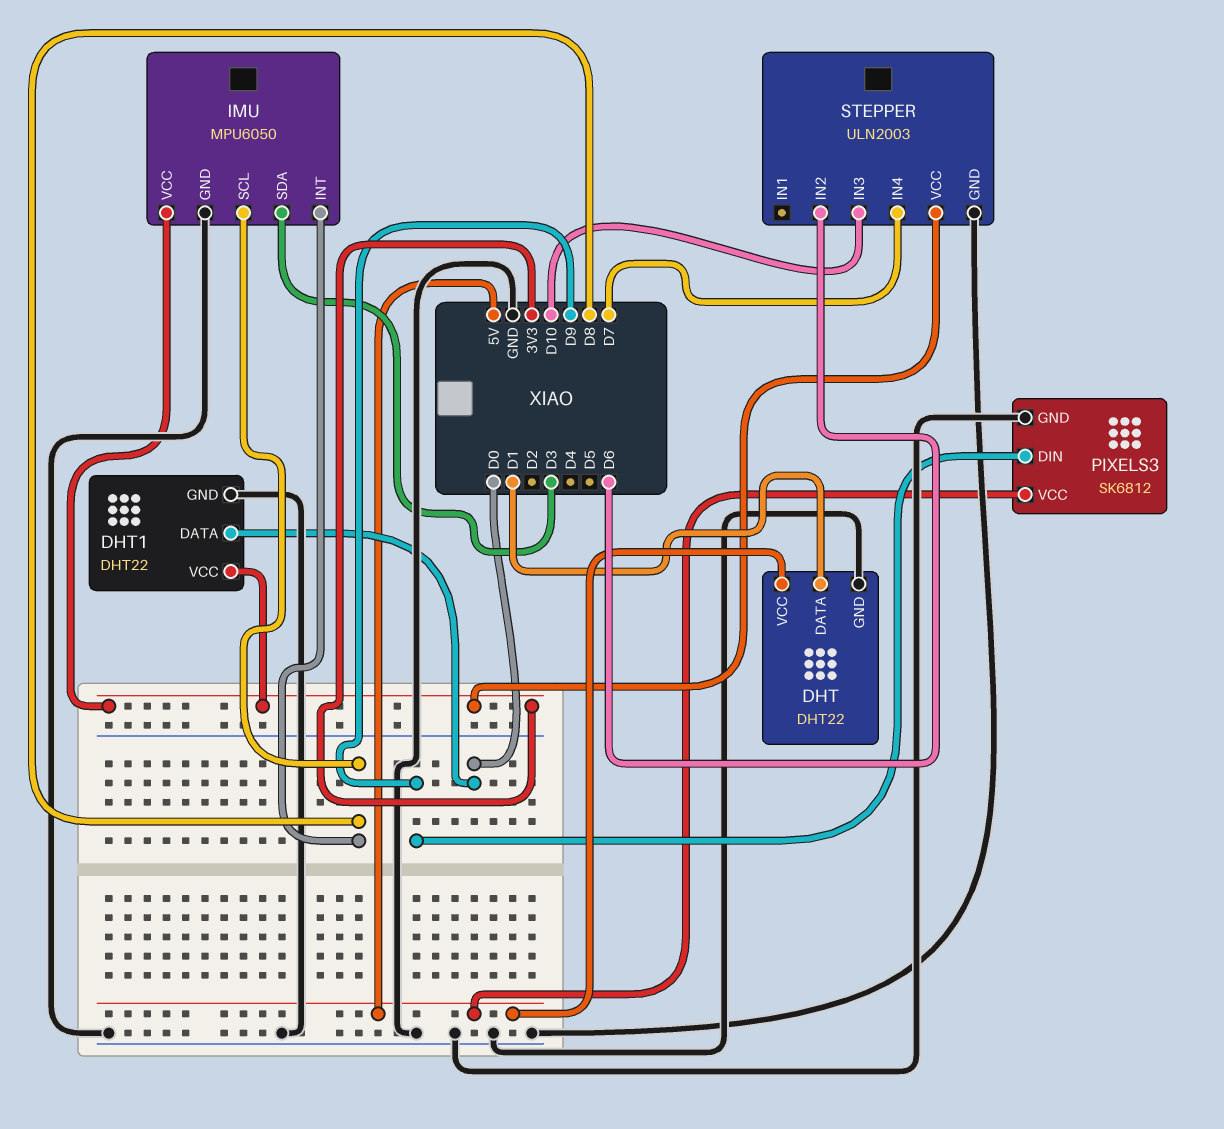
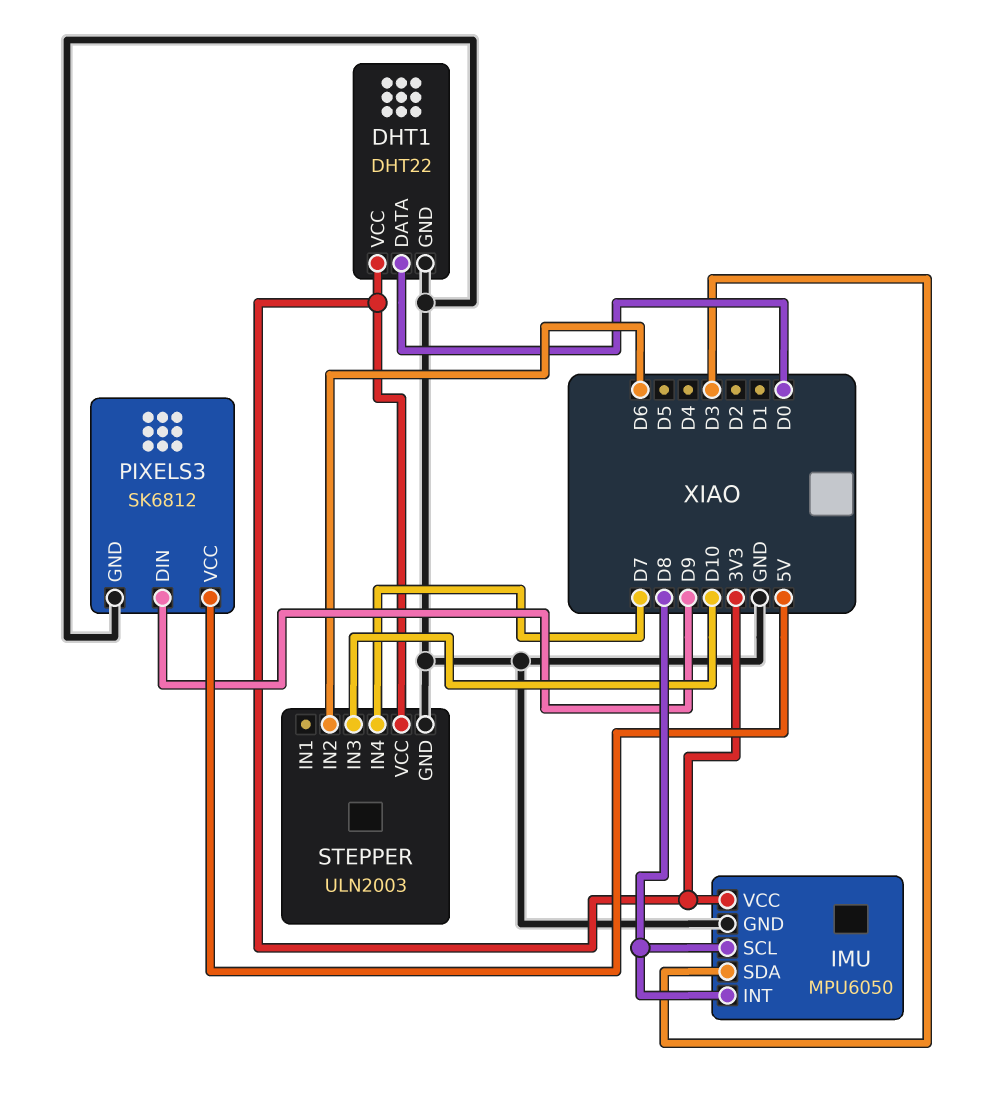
DHT: DHT22 -> none
DHT pin DATA: D1 -> none
DHT pin GND: GND -> none
DHT pin VCC: 5V -> none

